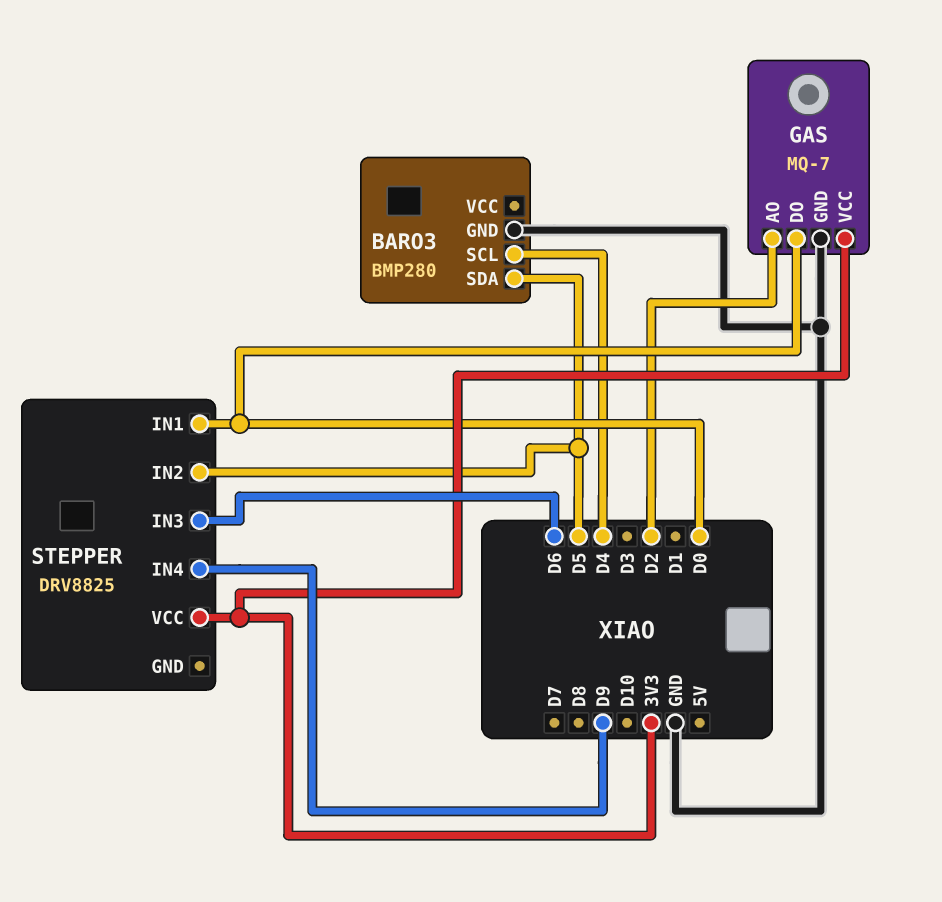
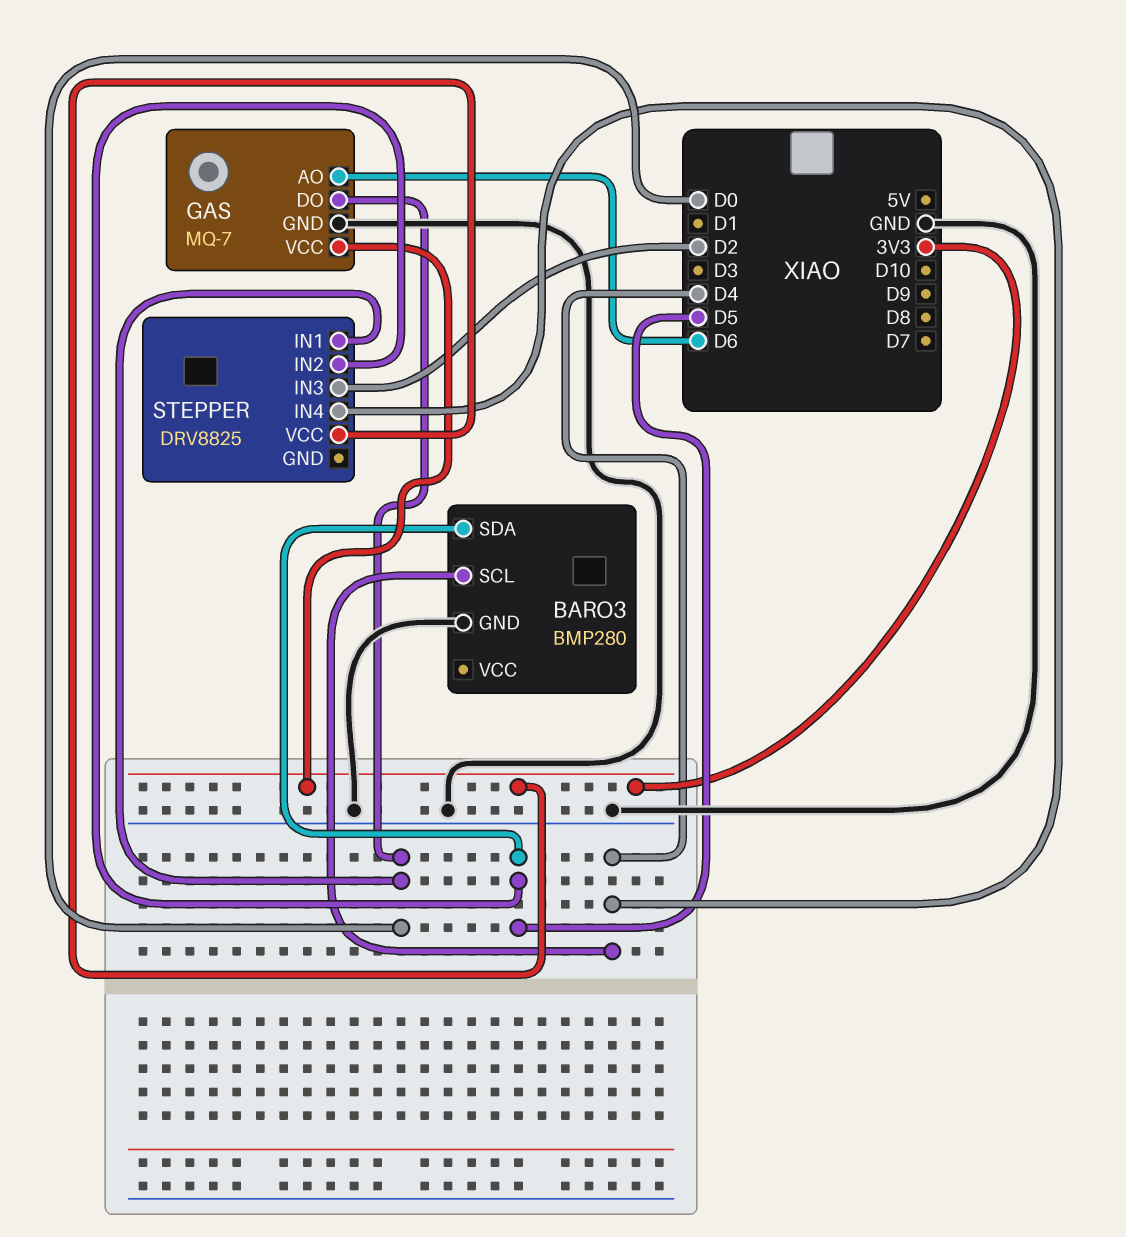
GAS pin AO: D2 -> D6
STEPPER pin IN3: D6 -> D2
STEPPER pin IN4: D9 -> D4

